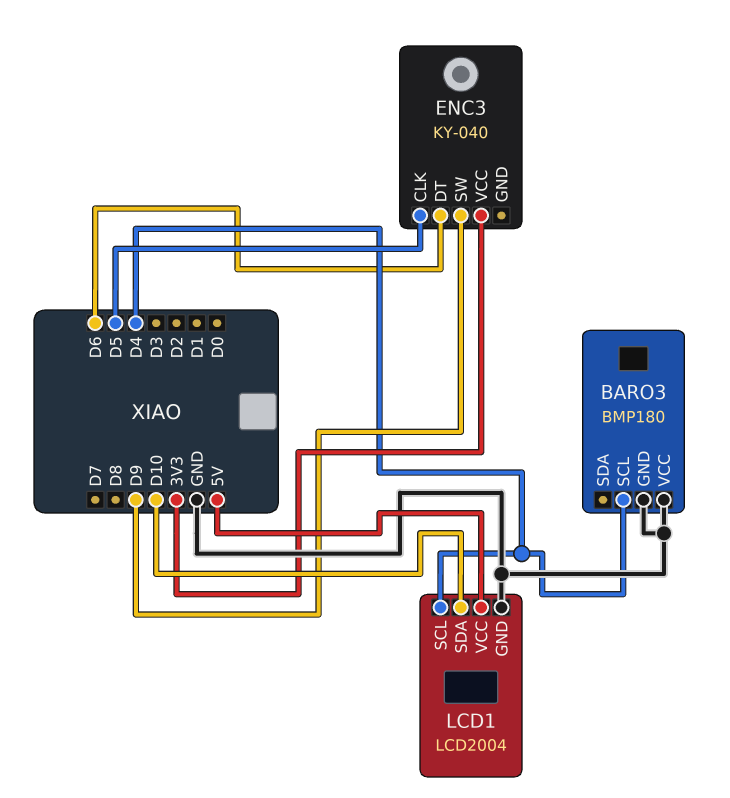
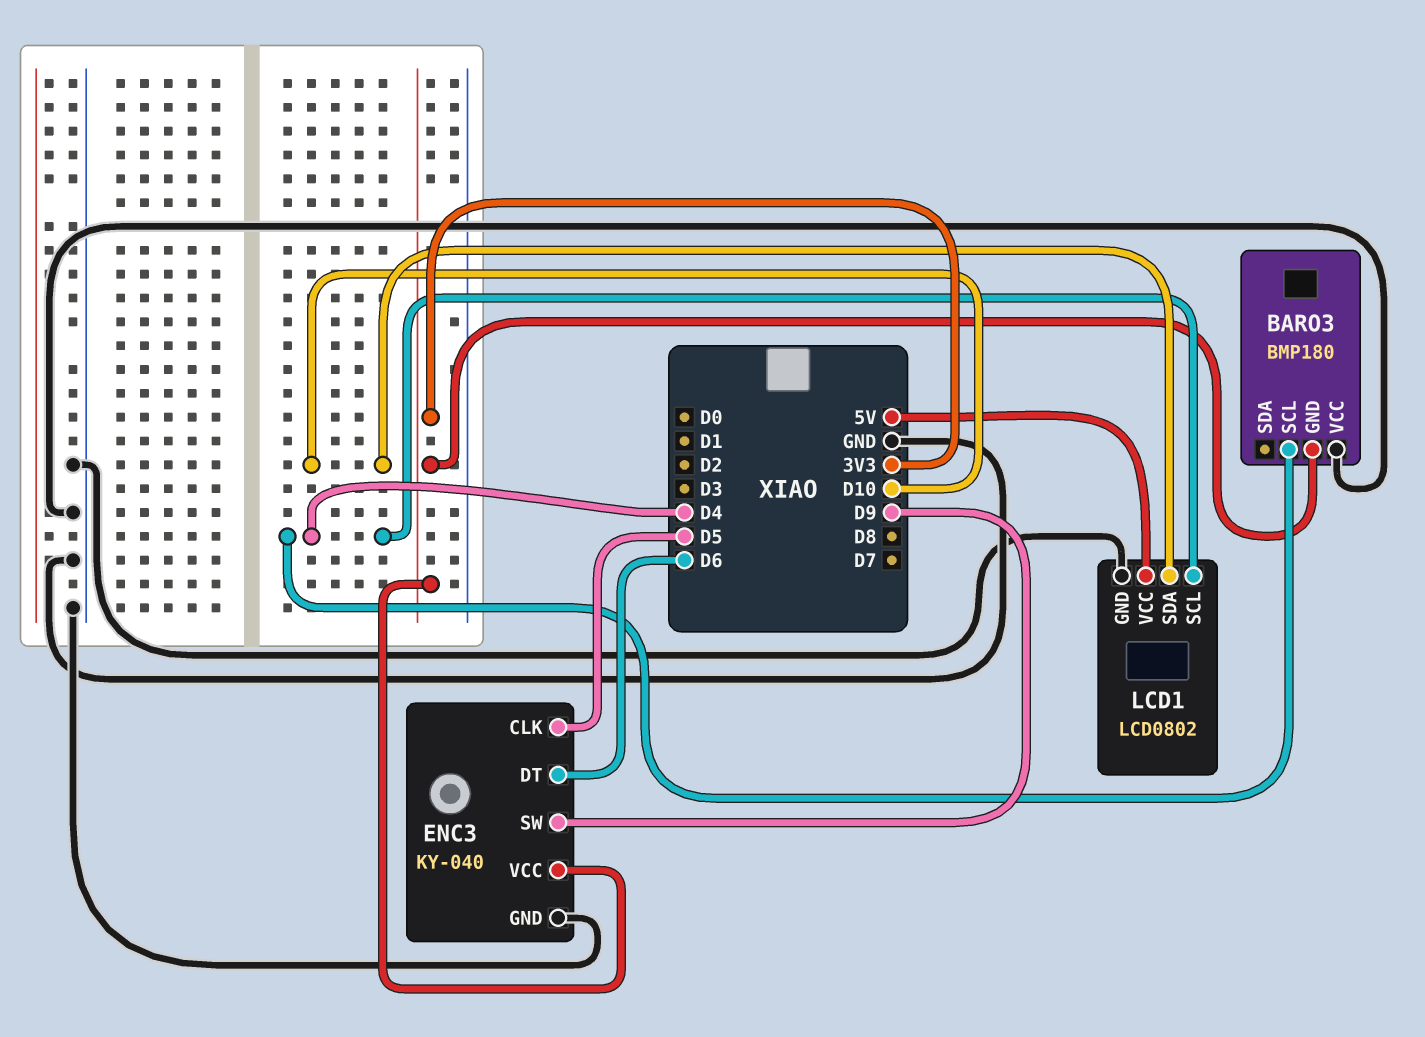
BARO3 pin GND: GND -> 3V3
ENC3 pin GND: none -> GND
LCD1: LCD2004 -> LCD0802

